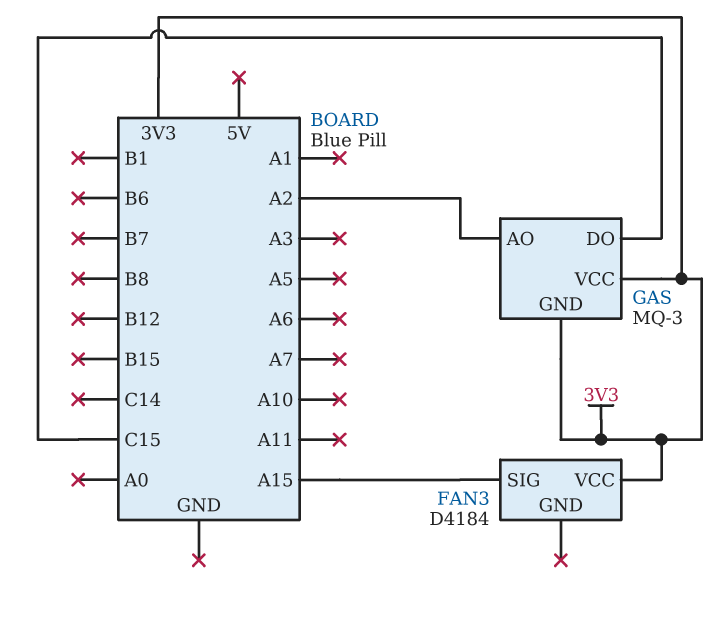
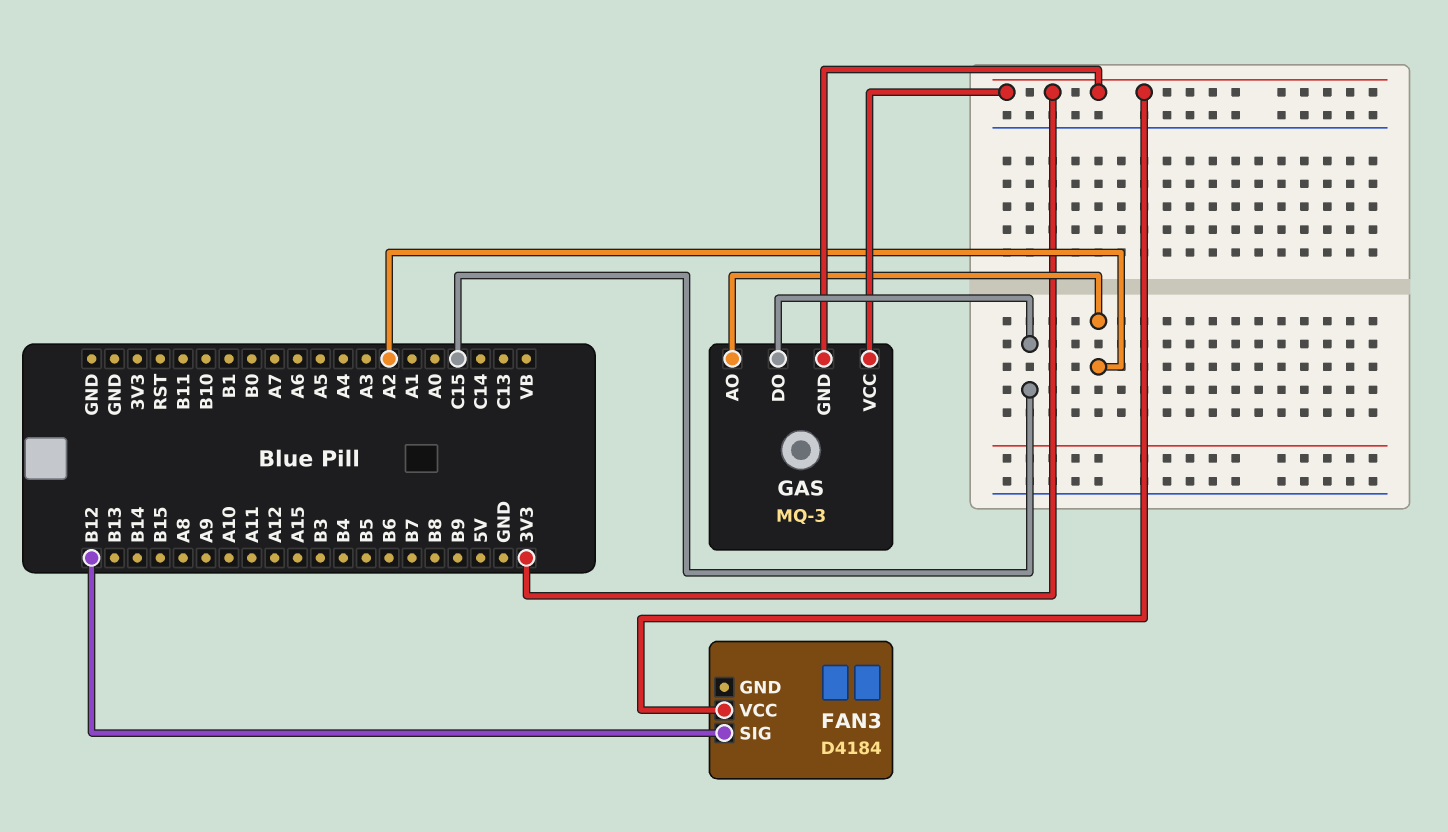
FAN3 pin SIG: A15 -> B12

